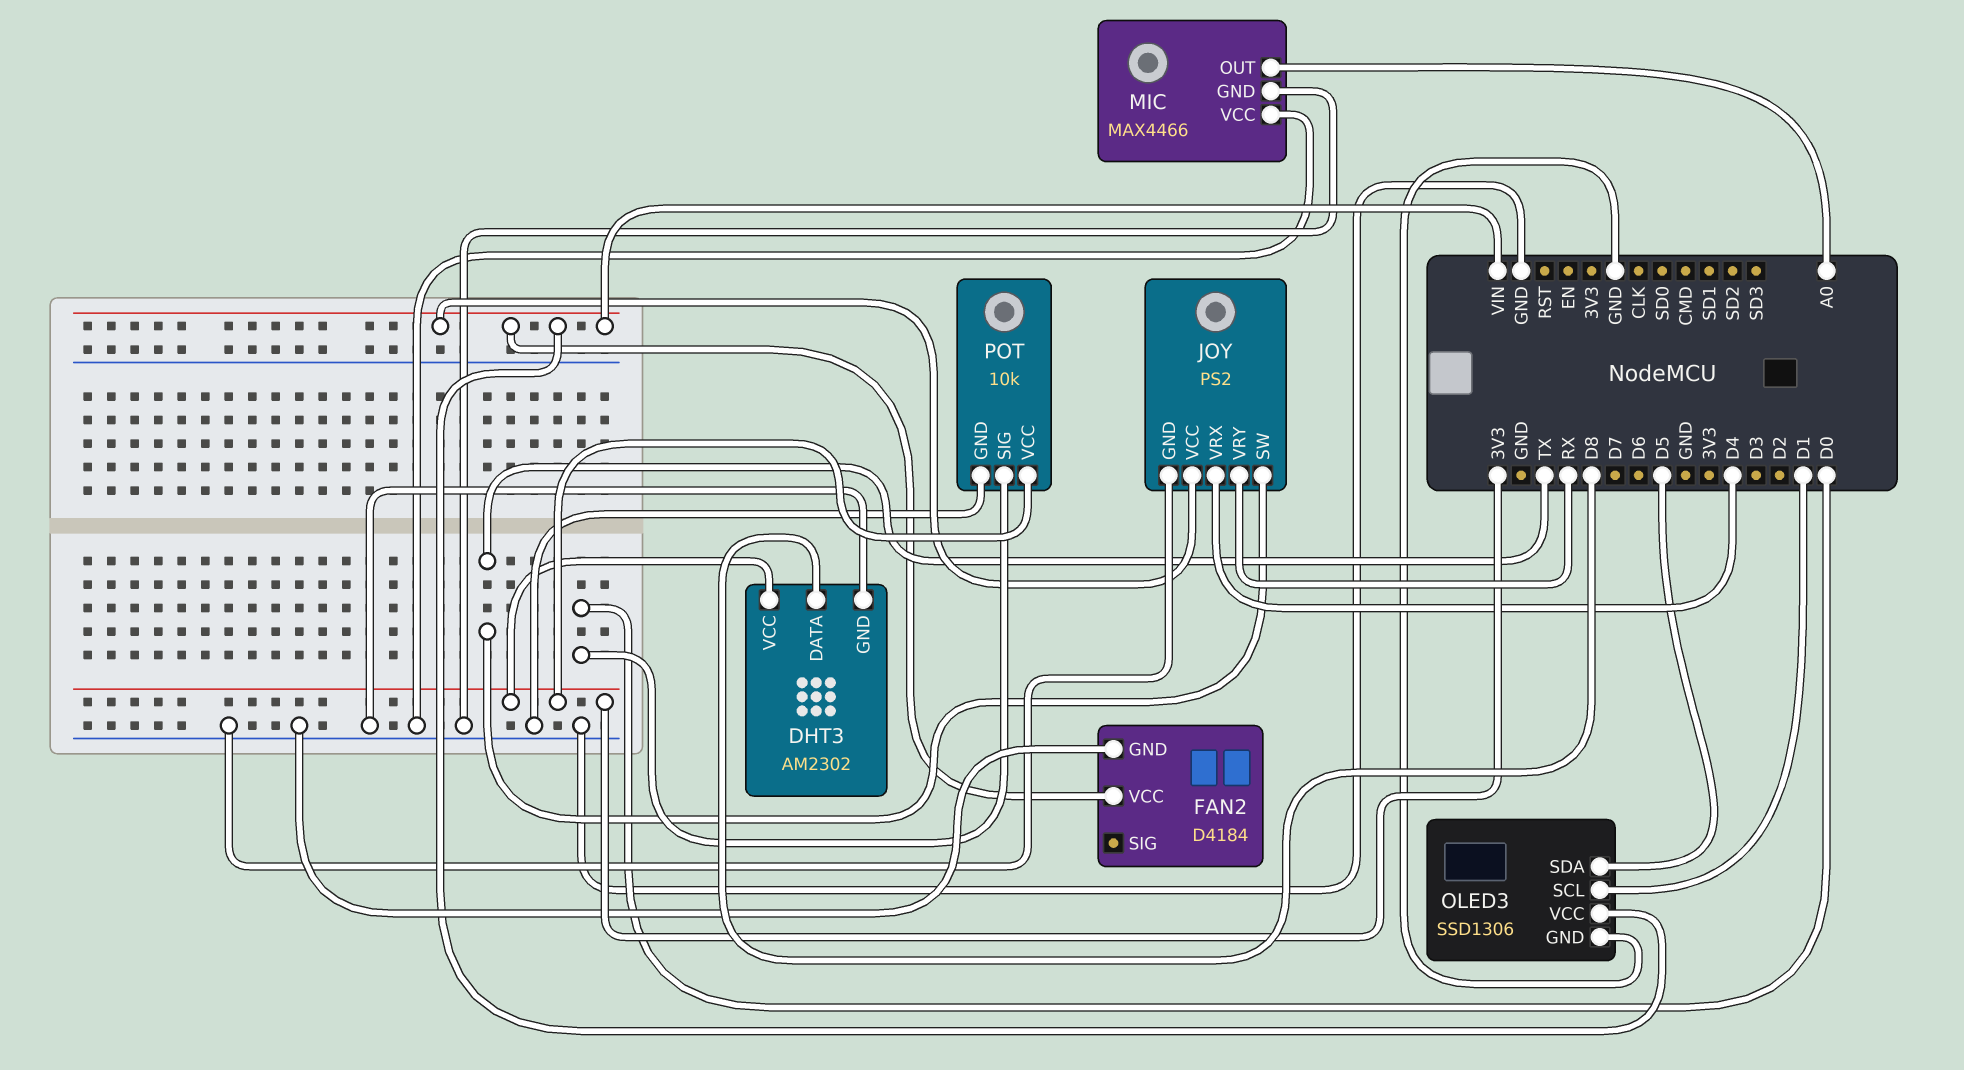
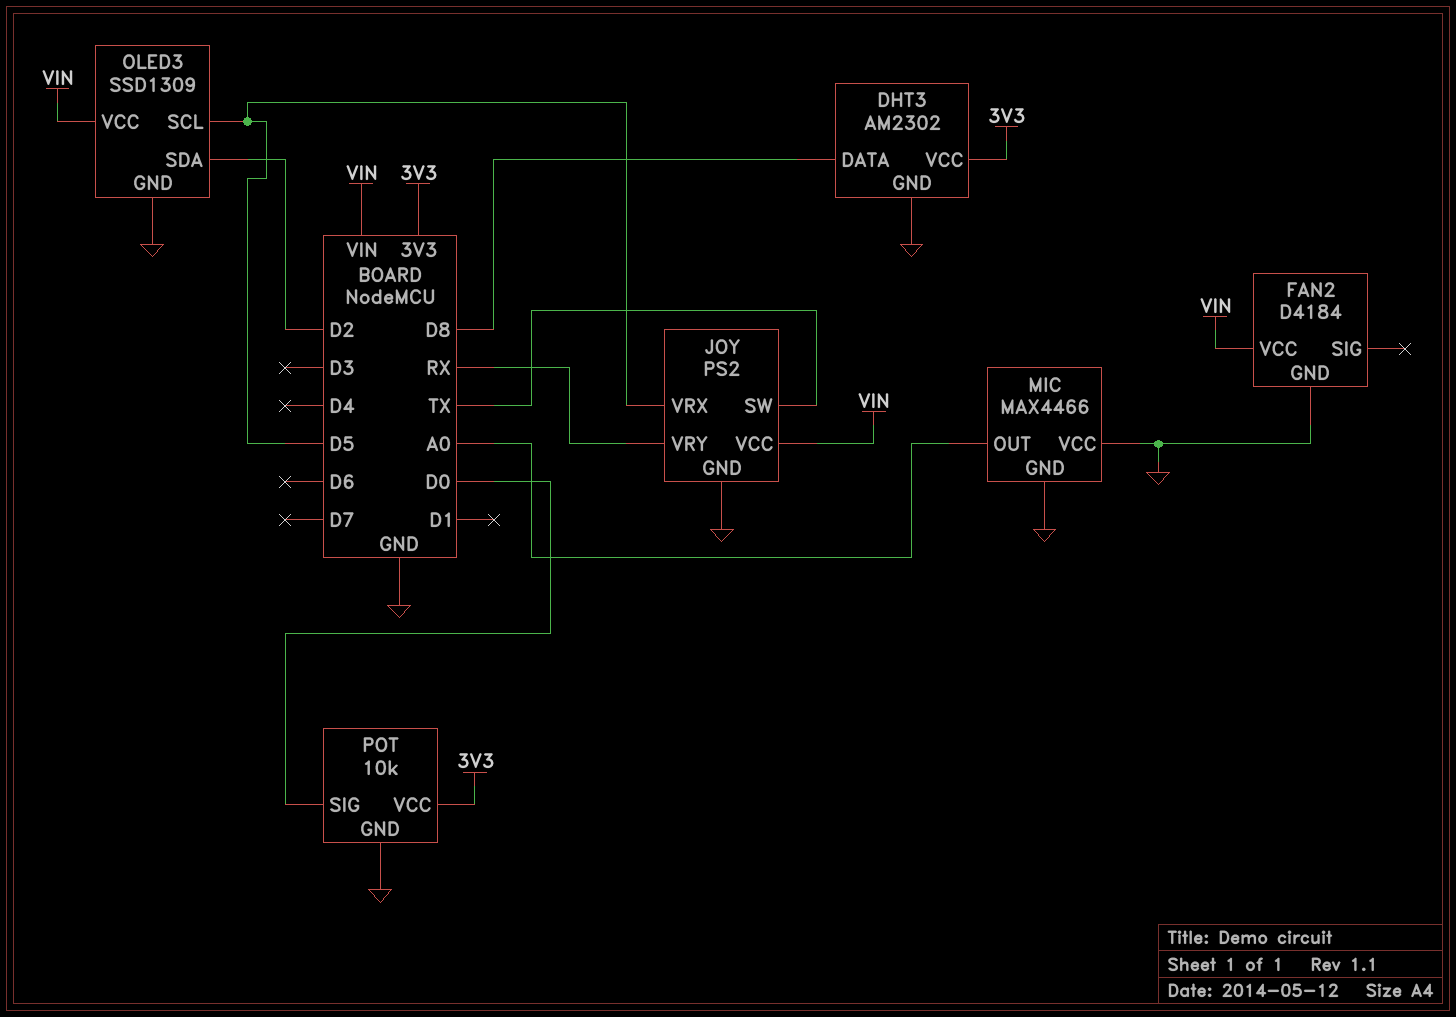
JOY pin VRX: D4 -> D5
OLED3: SSD1306 -> SSD1309
OLED3 pin SCL: D1 -> D5
OLED3 pin SDA: D5 -> D2

